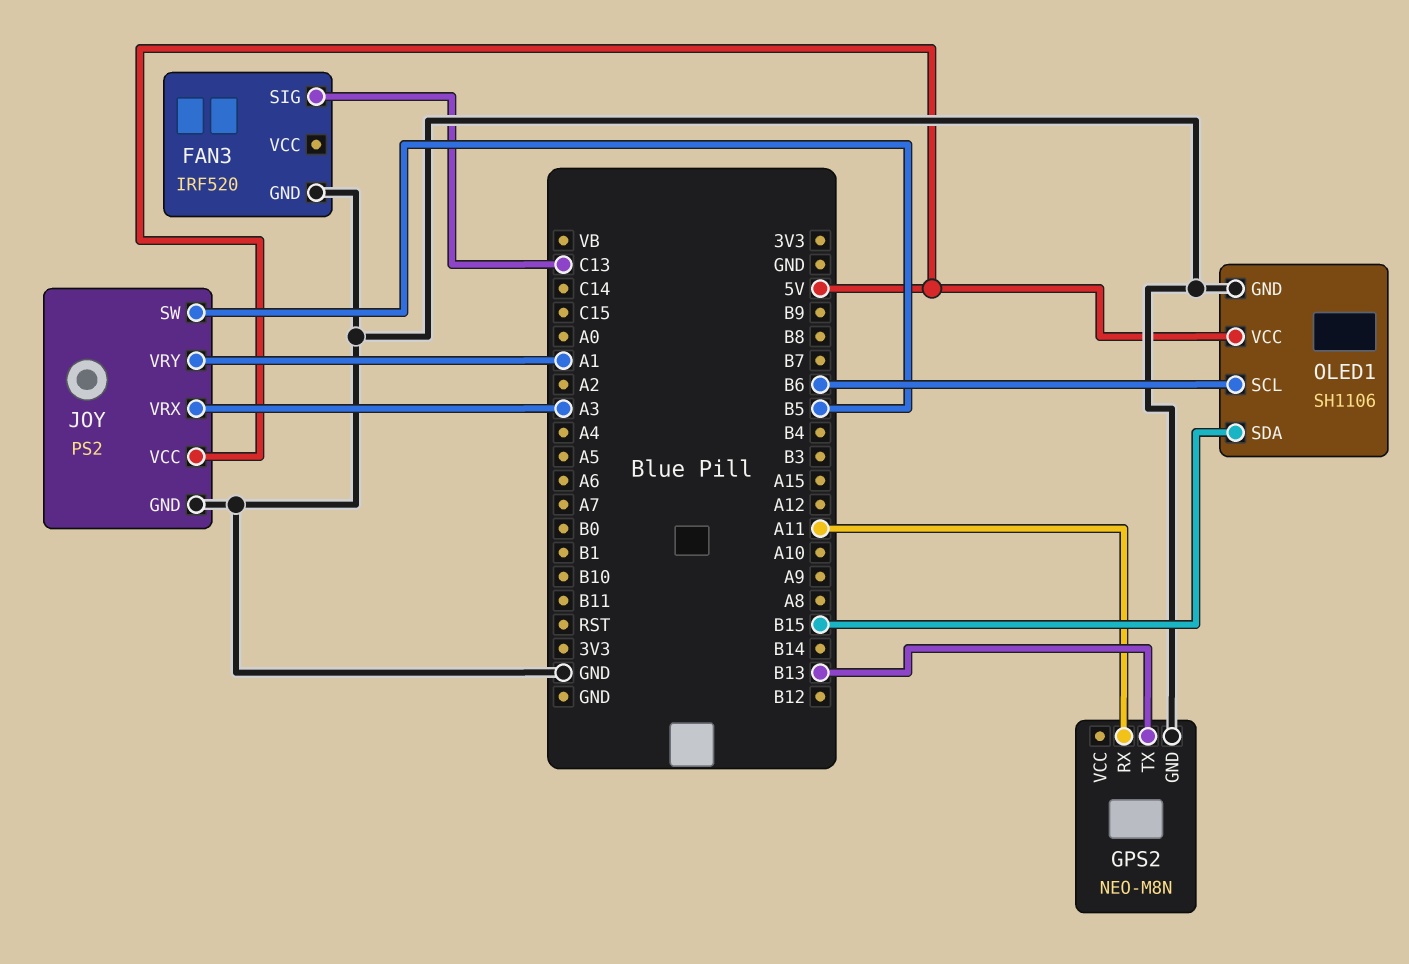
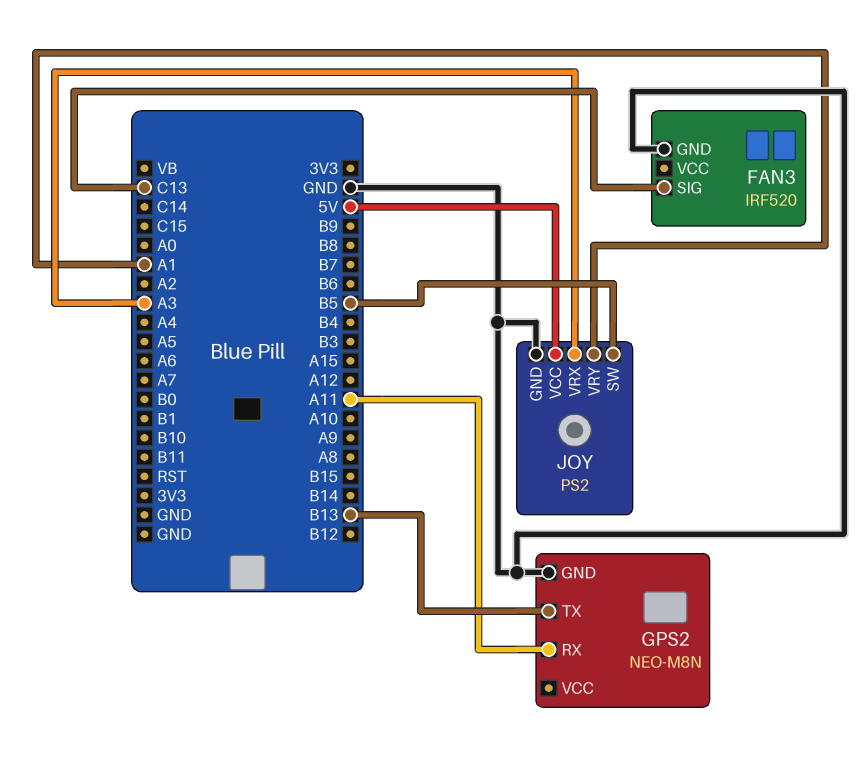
OLED1: SH1106 -> none
OLED1 pin GND: GND -> none
OLED1 pin SCL: B6 -> none
OLED1 pin SDA: B15 -> none
OLED1 pin VCC: 5V -> none

